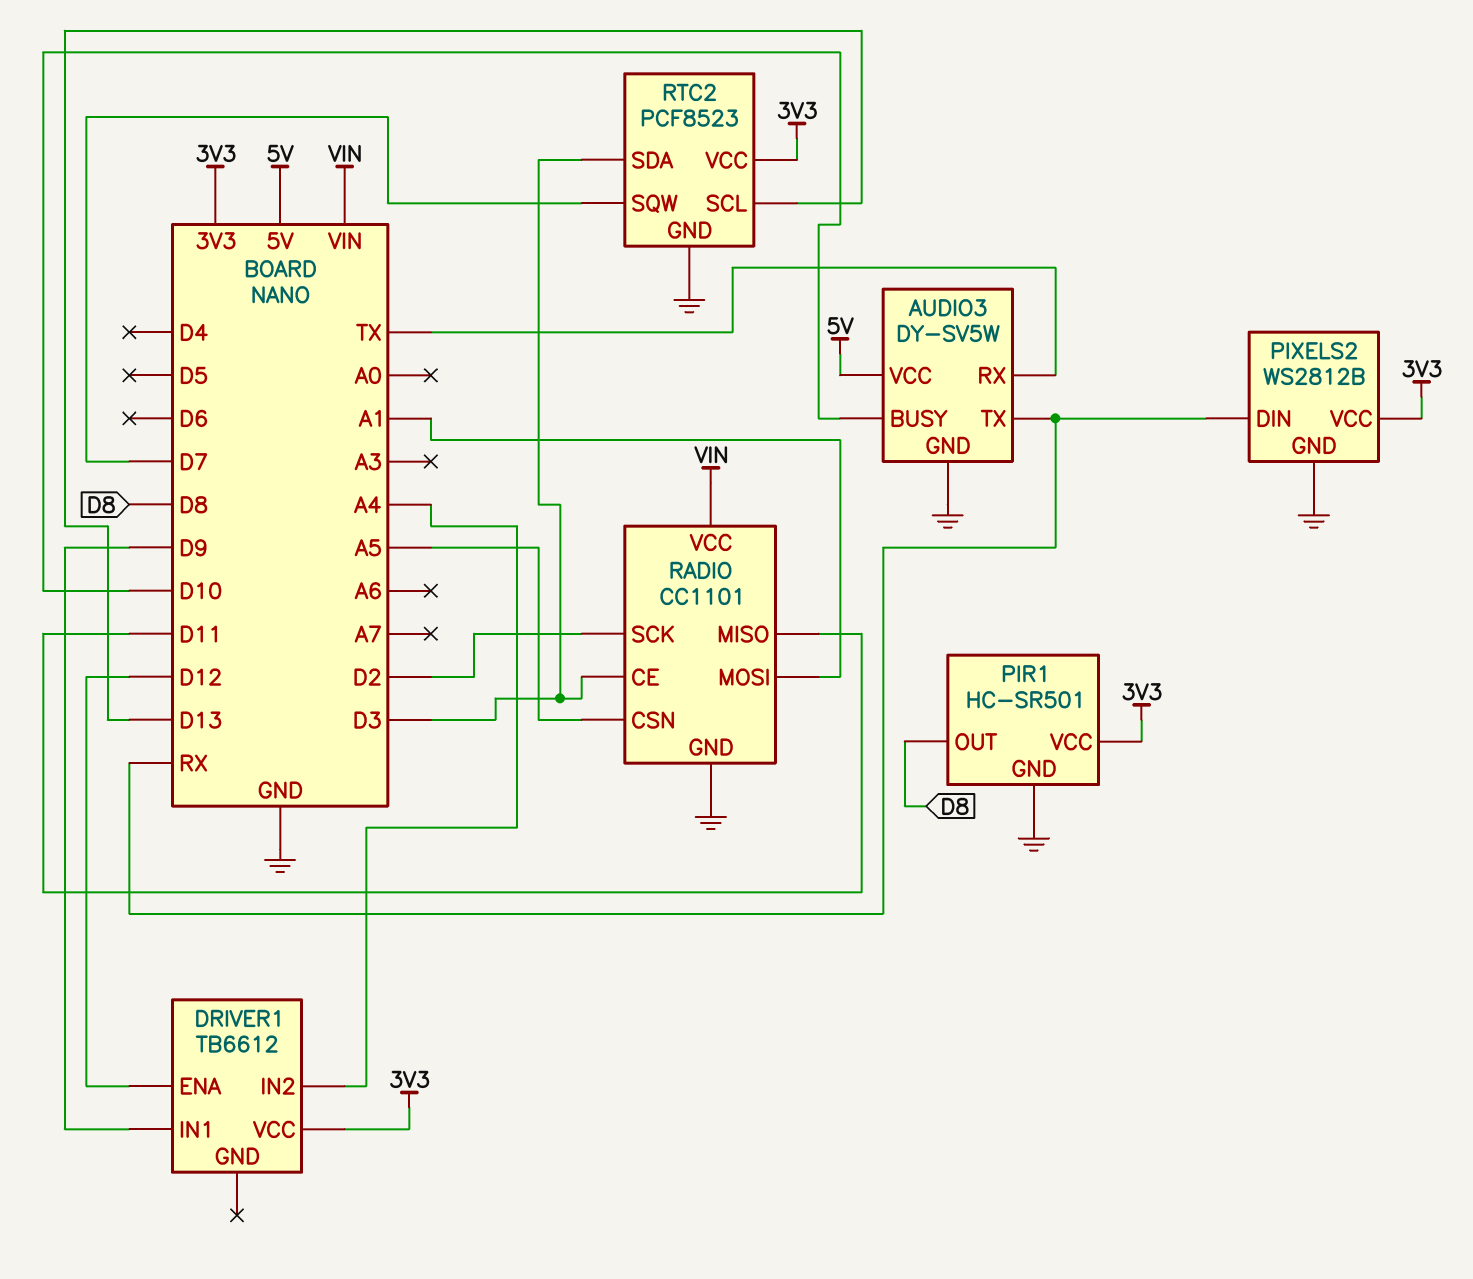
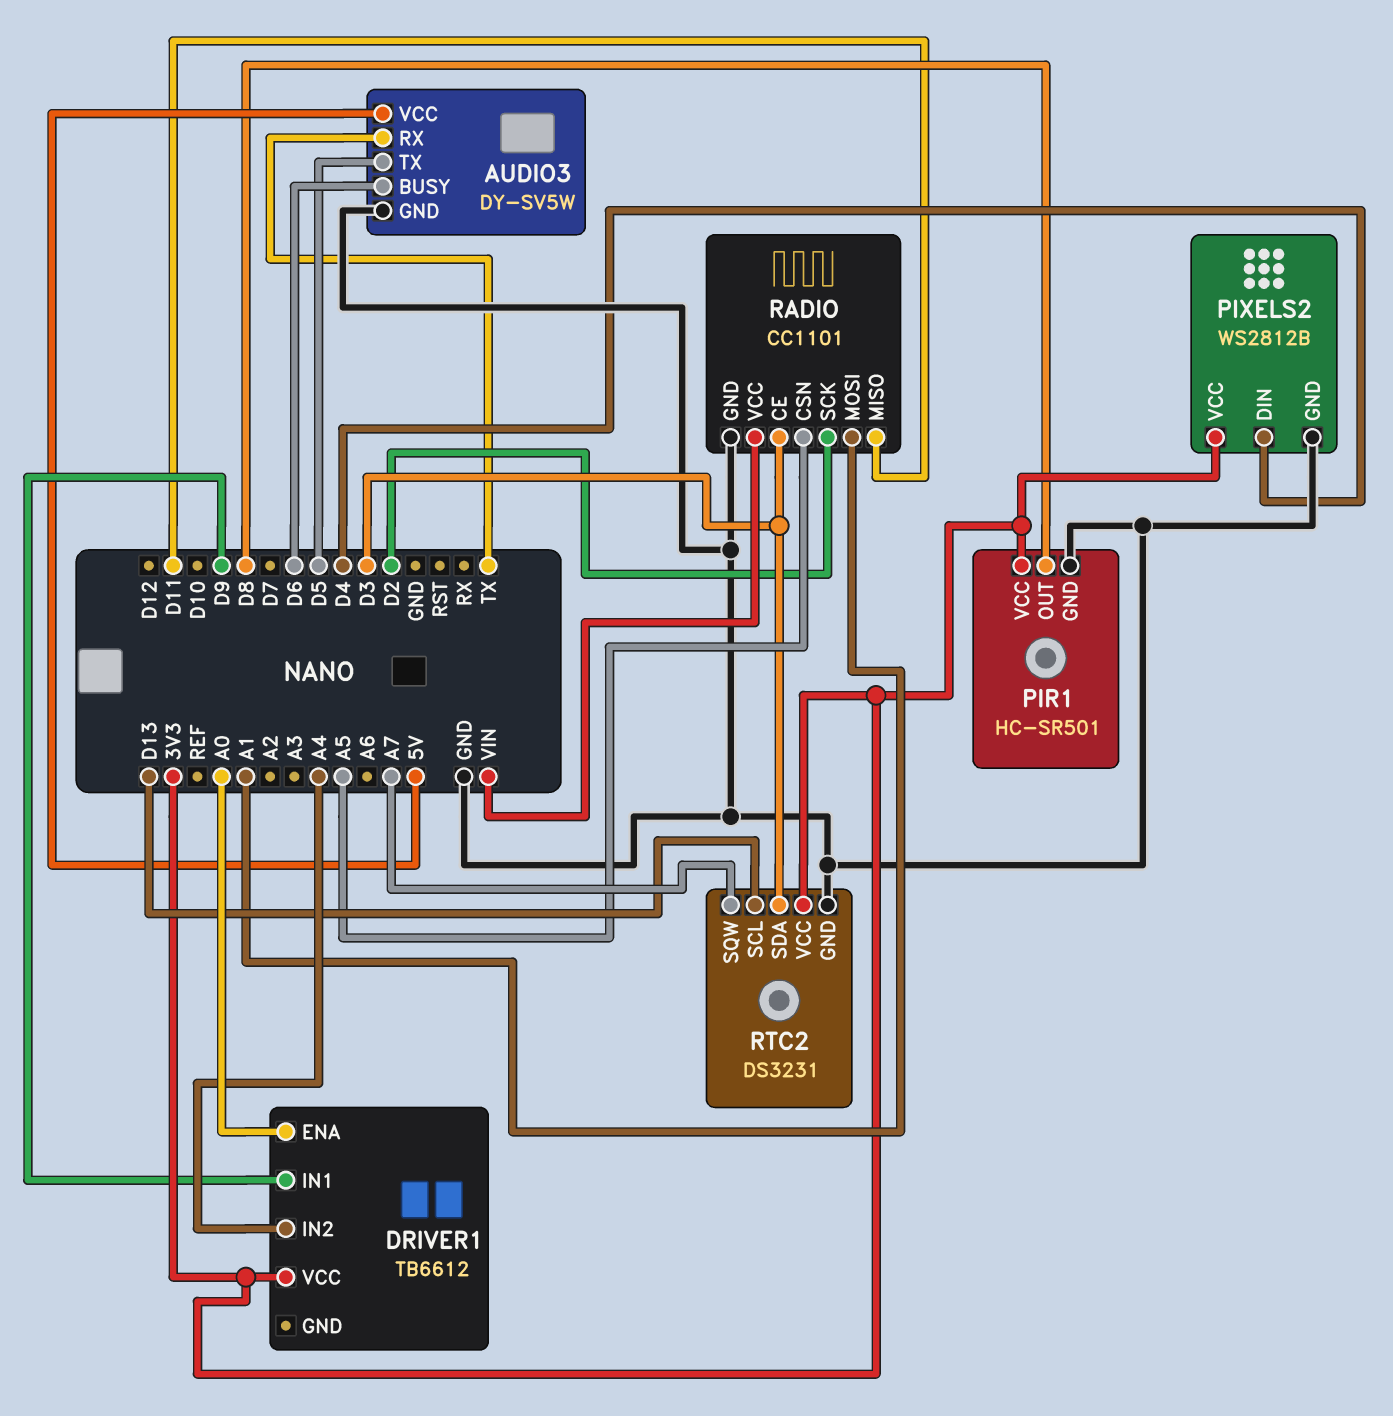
AUDIO3 pin BUSY: D10 -> D6
AUDIO3 pin TX: RX -> D5
DRIVER1 pin ENA: D12 -> A0
PIXELS2 pin DIN: RX -> D4
RTC2: PCF8523 -> DS3231
RTC2 pin SQW: D7 -> A7

